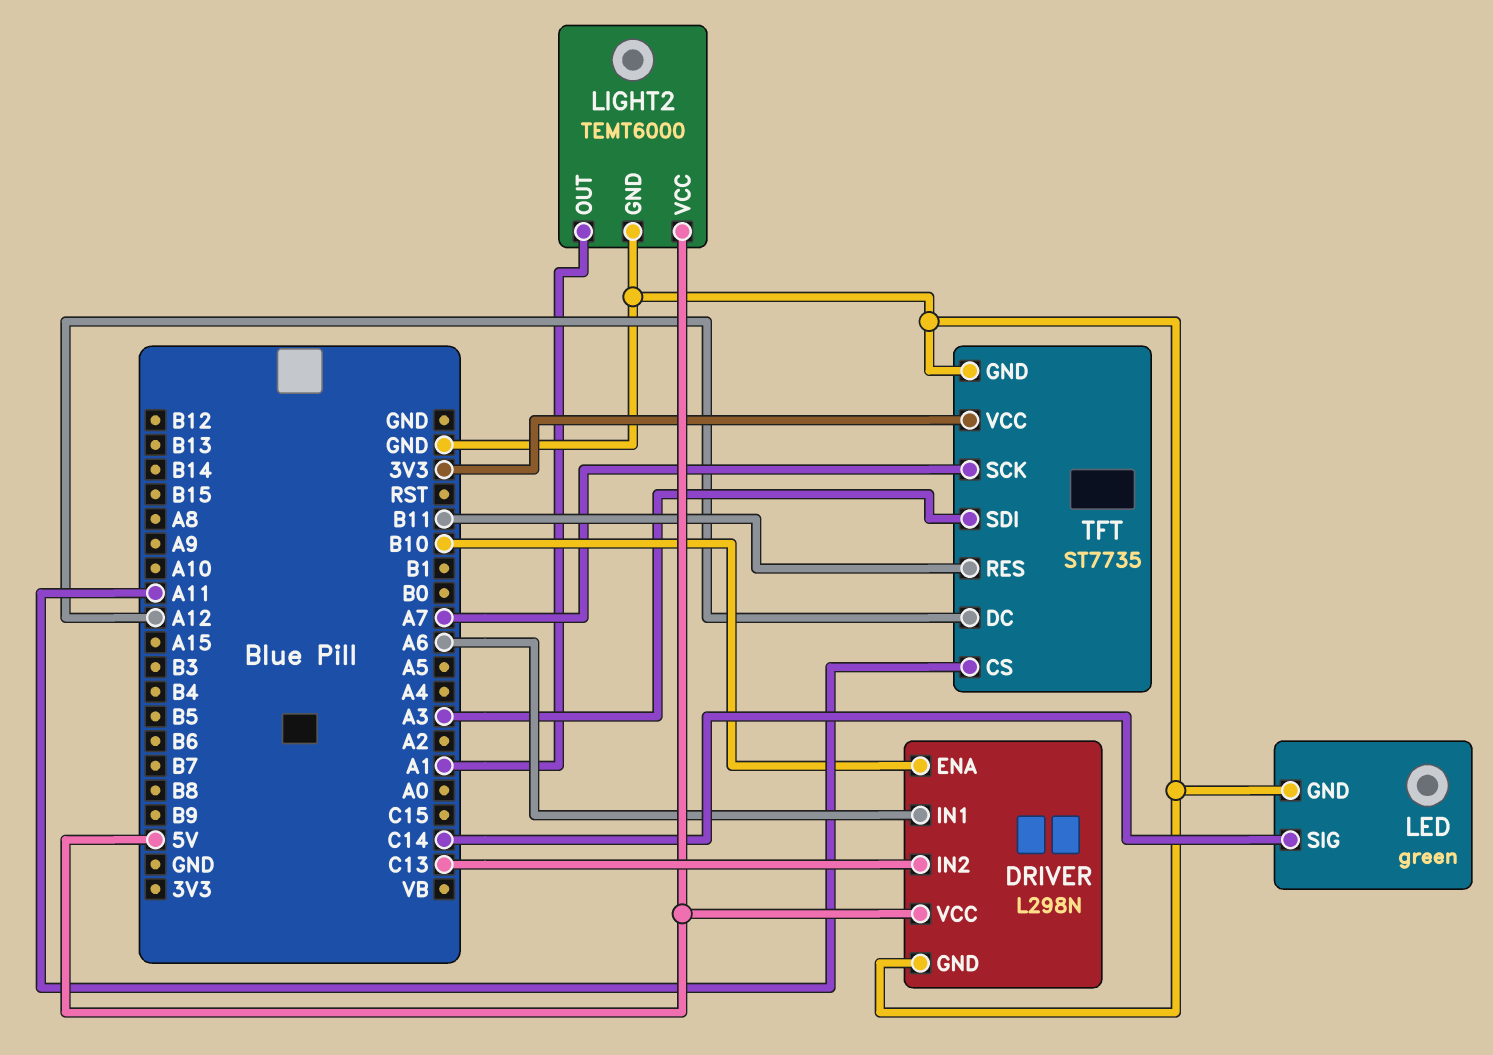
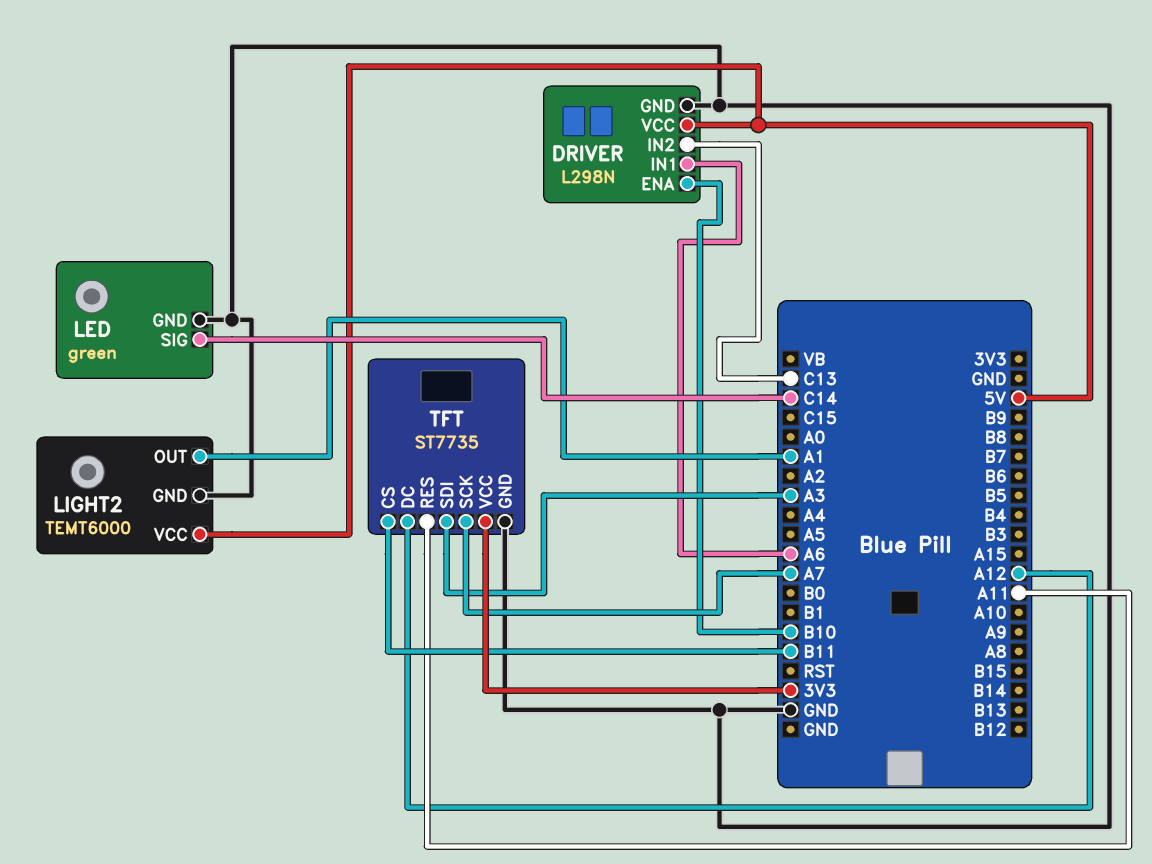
TFT pin CS: A11 -> B11
TFT pin RES: B11 -> A11

